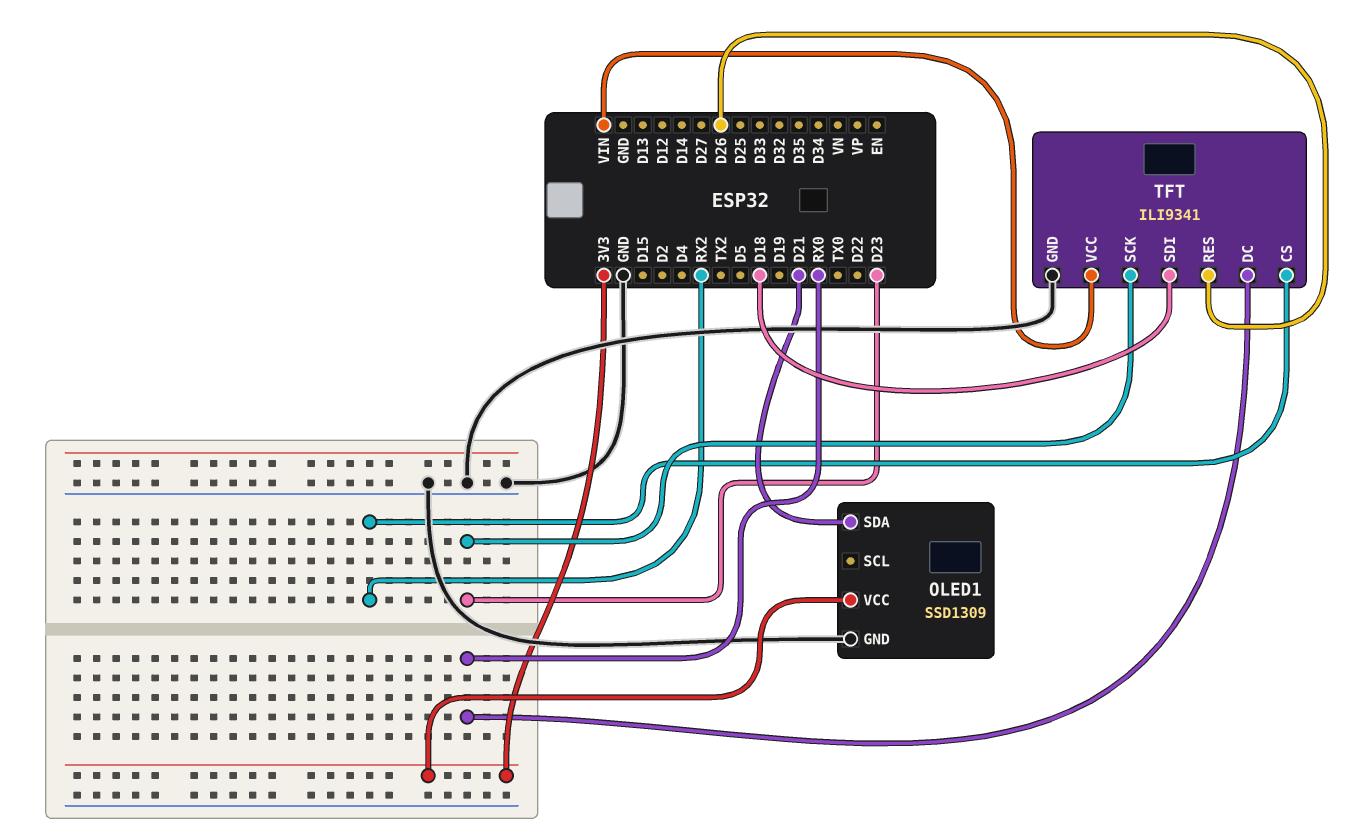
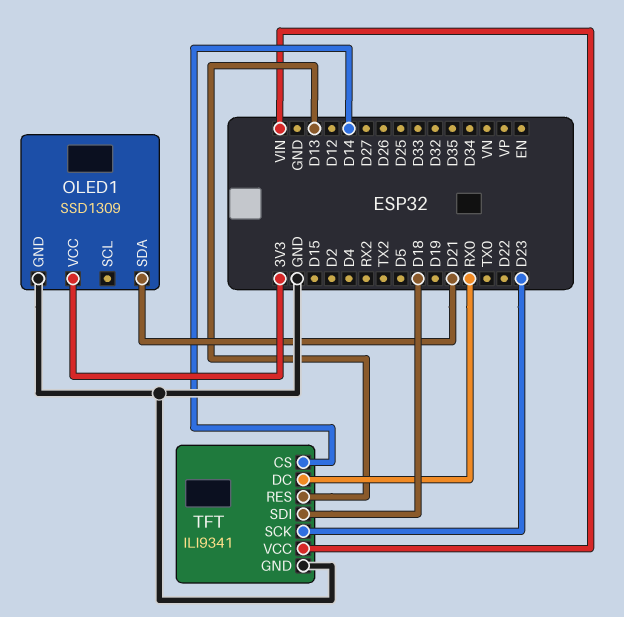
TFT pin CS: RX2 -> D14
TFT pin RES: D26 -> D13

